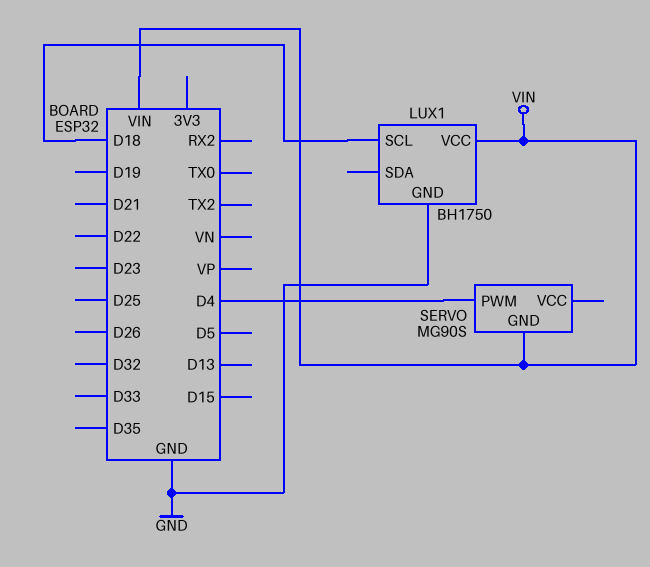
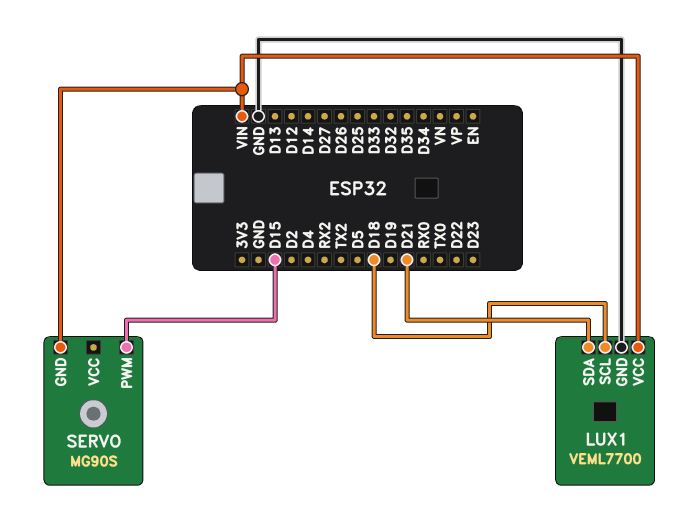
LUX1: BH1750 -> VEML7700
LUX1 pin SDA: none -> D21
SERVO pin PWM: D4 -> D15

